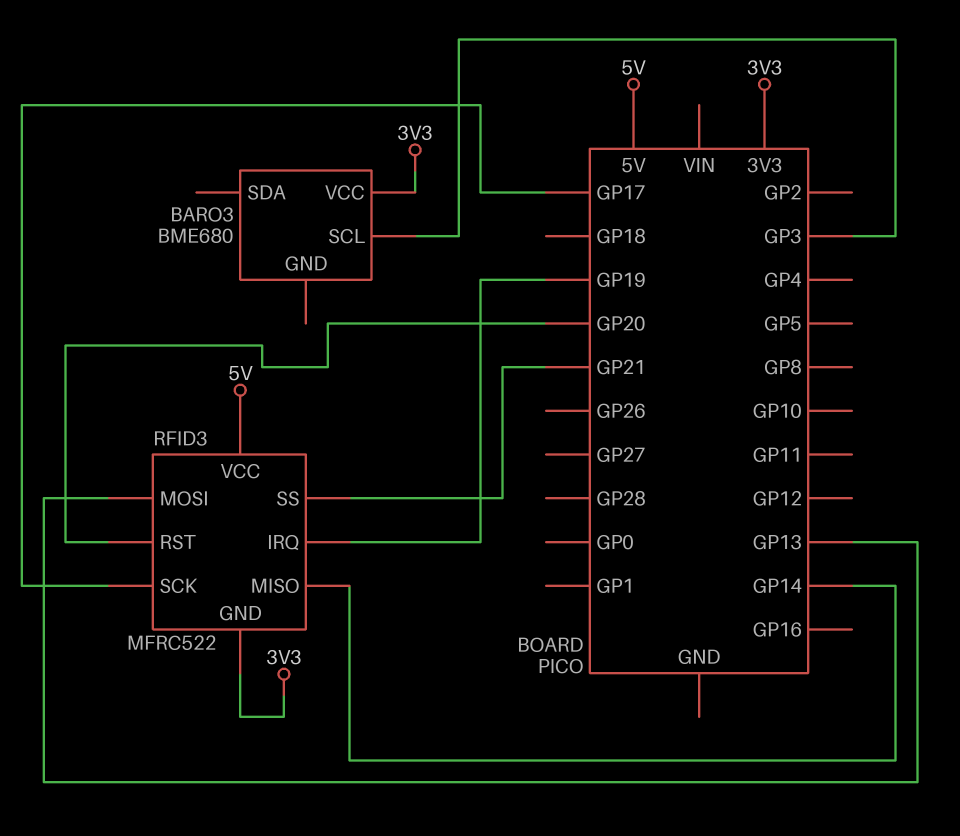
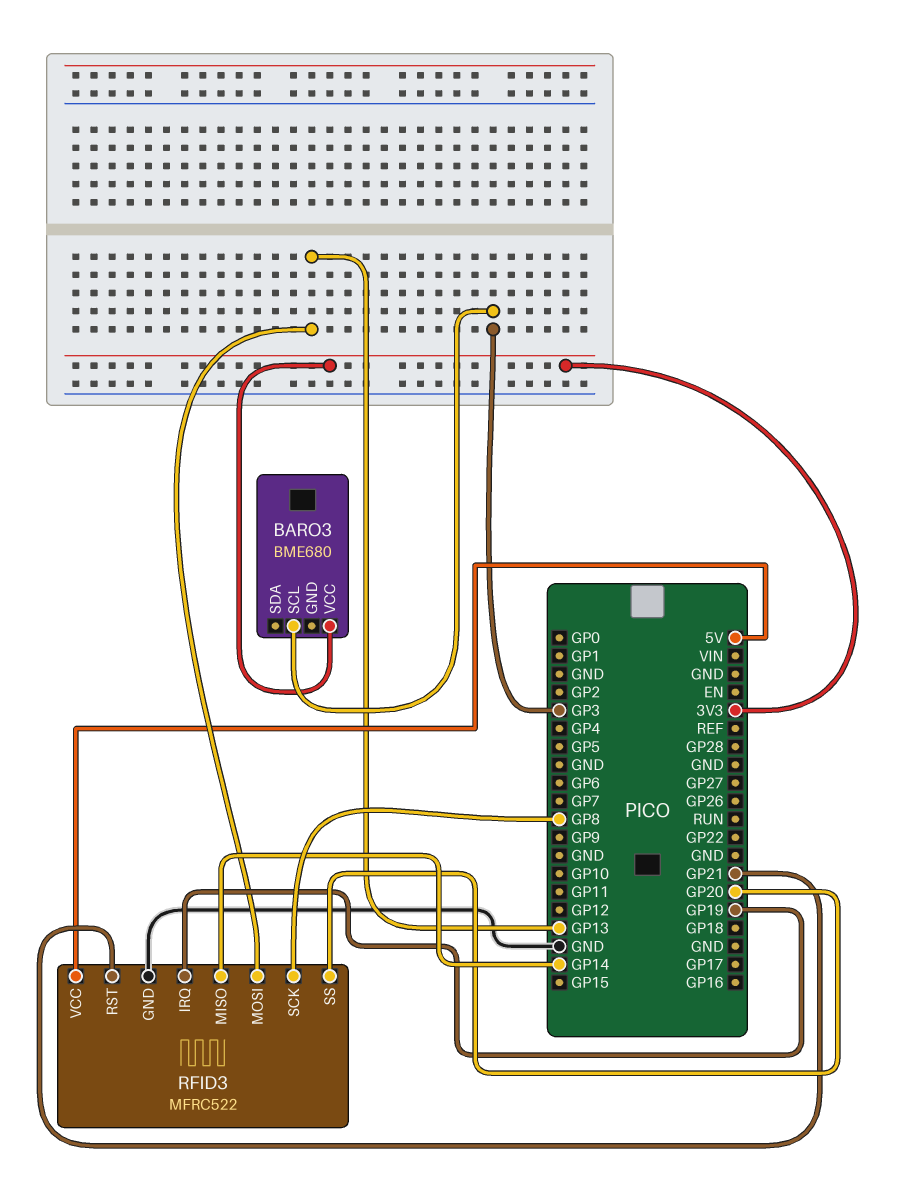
RFID3 pin GND: 3V3 -> GND
RFID3 pin RST: GP20 -> GP21
RFID3 pin SCK: GP17 -> GP8
RFID3 pin SS: GP21 -> GP20

